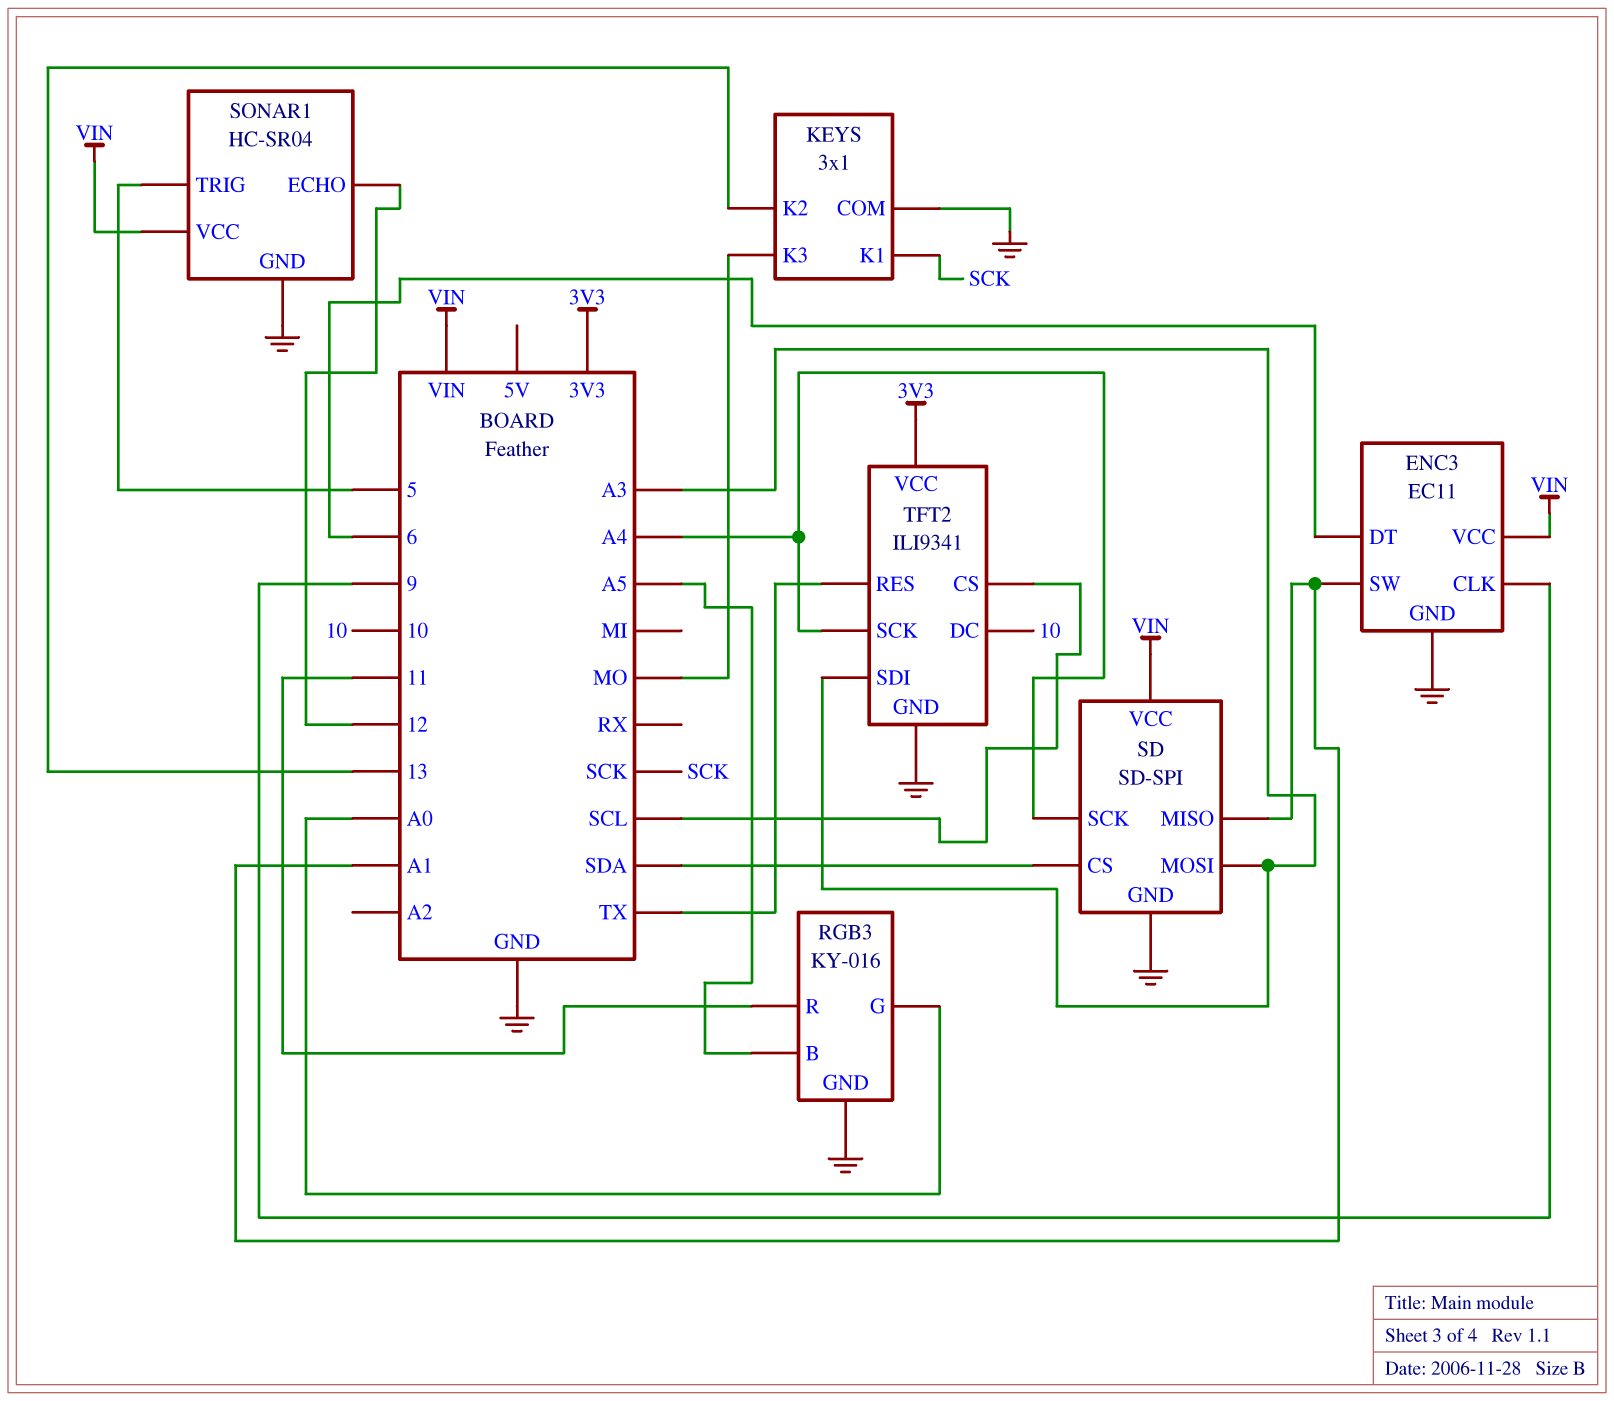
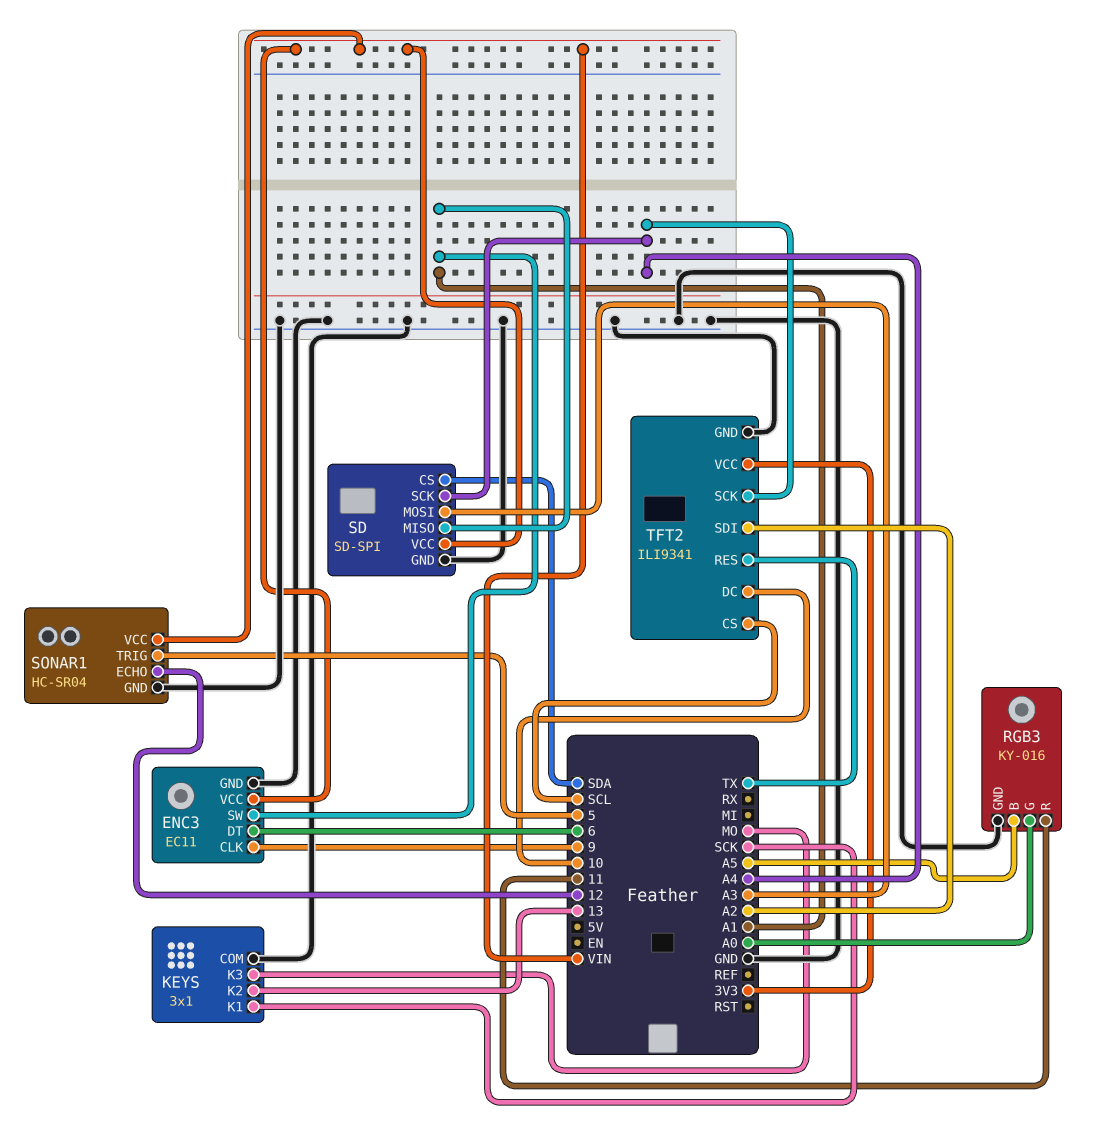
TFT2 pin SDI: A3 -> A2

